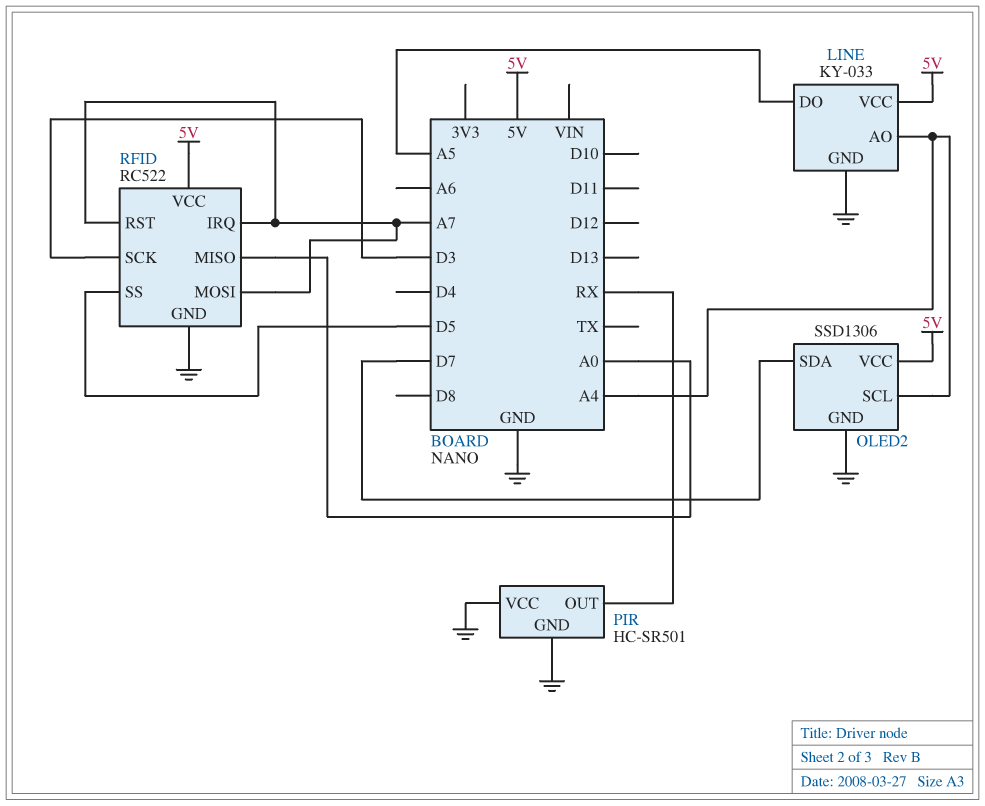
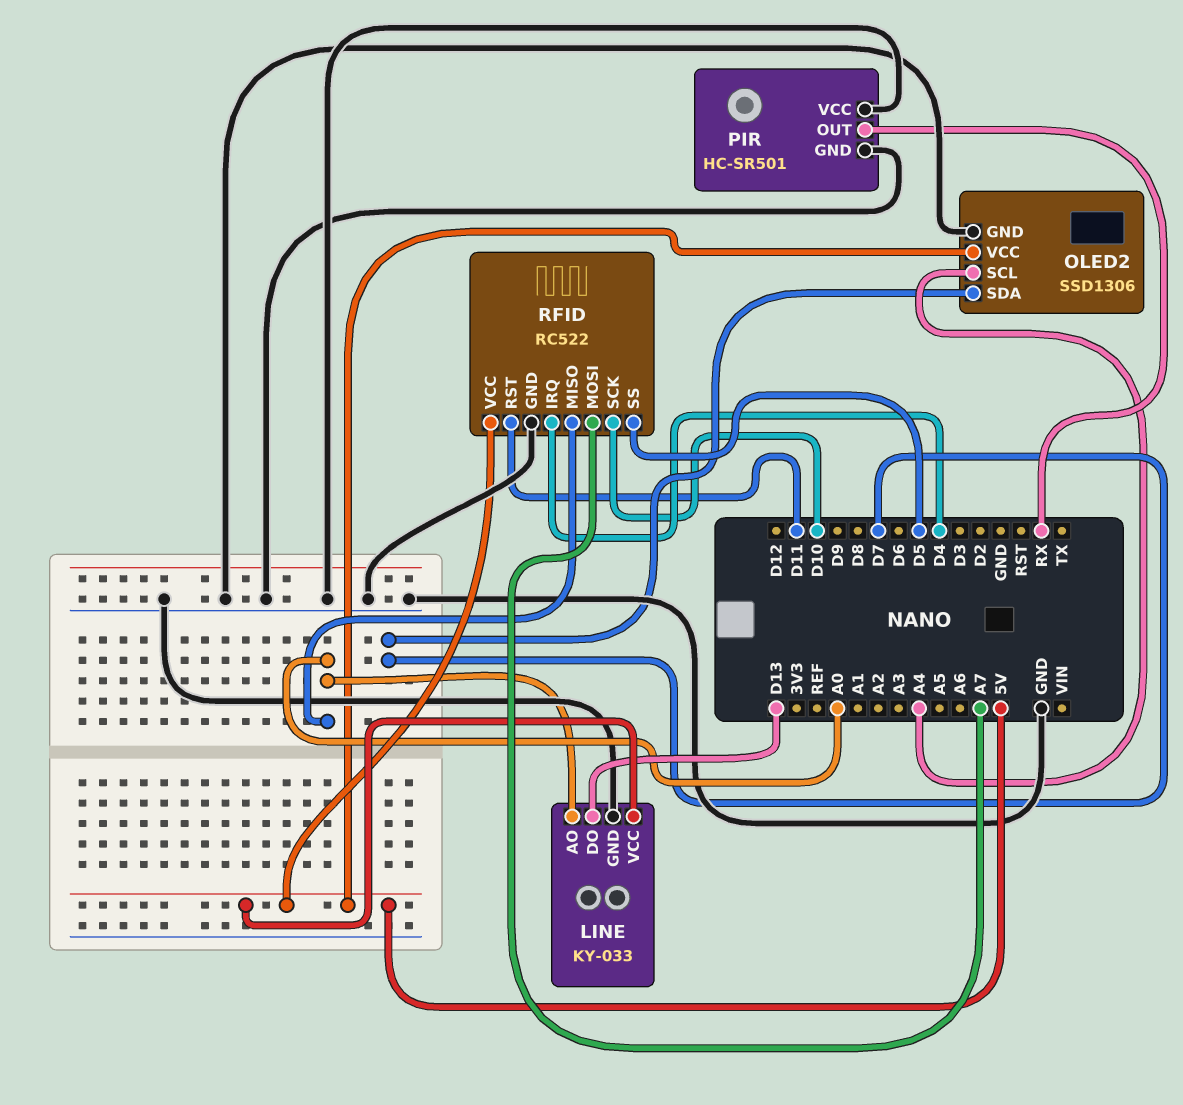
LINE pin AO: A4 -> A0
LINE pin DO: A5 -> D13
RFID pin IRQ: A7 -> D4
RFID pin RST: A7 -> D11
RFID pin SCK: D3 -> D10

